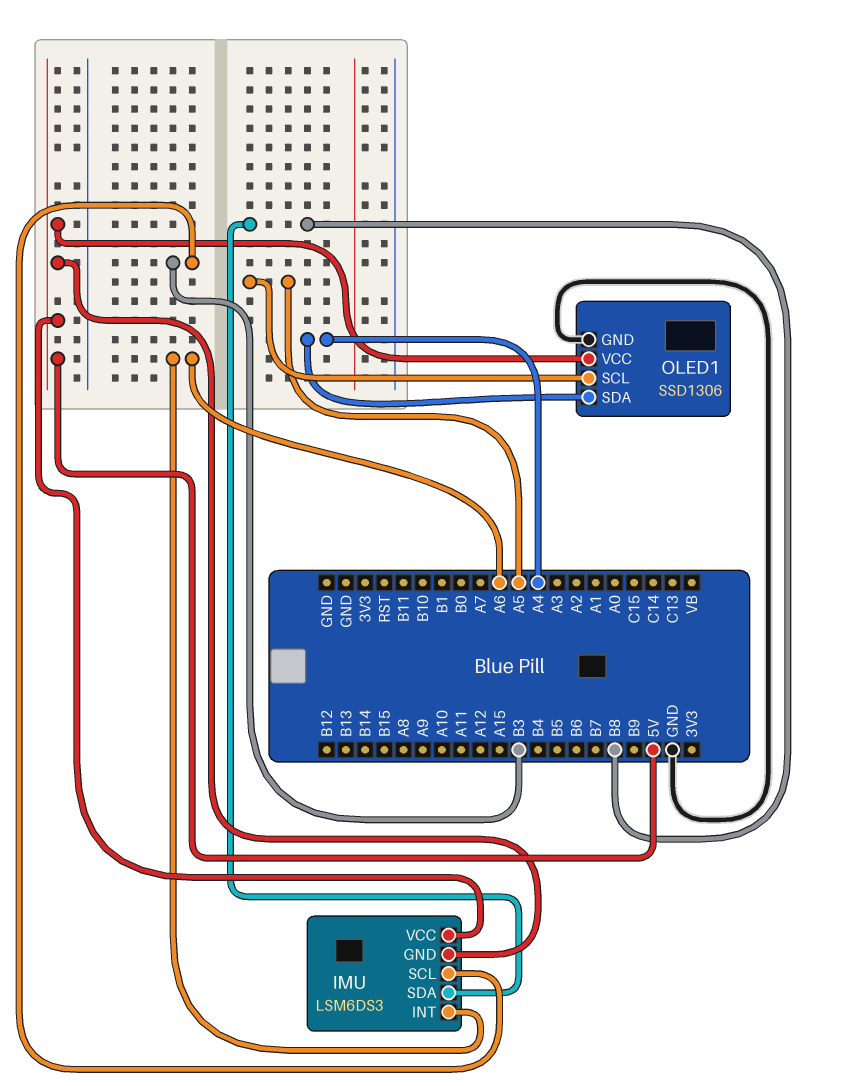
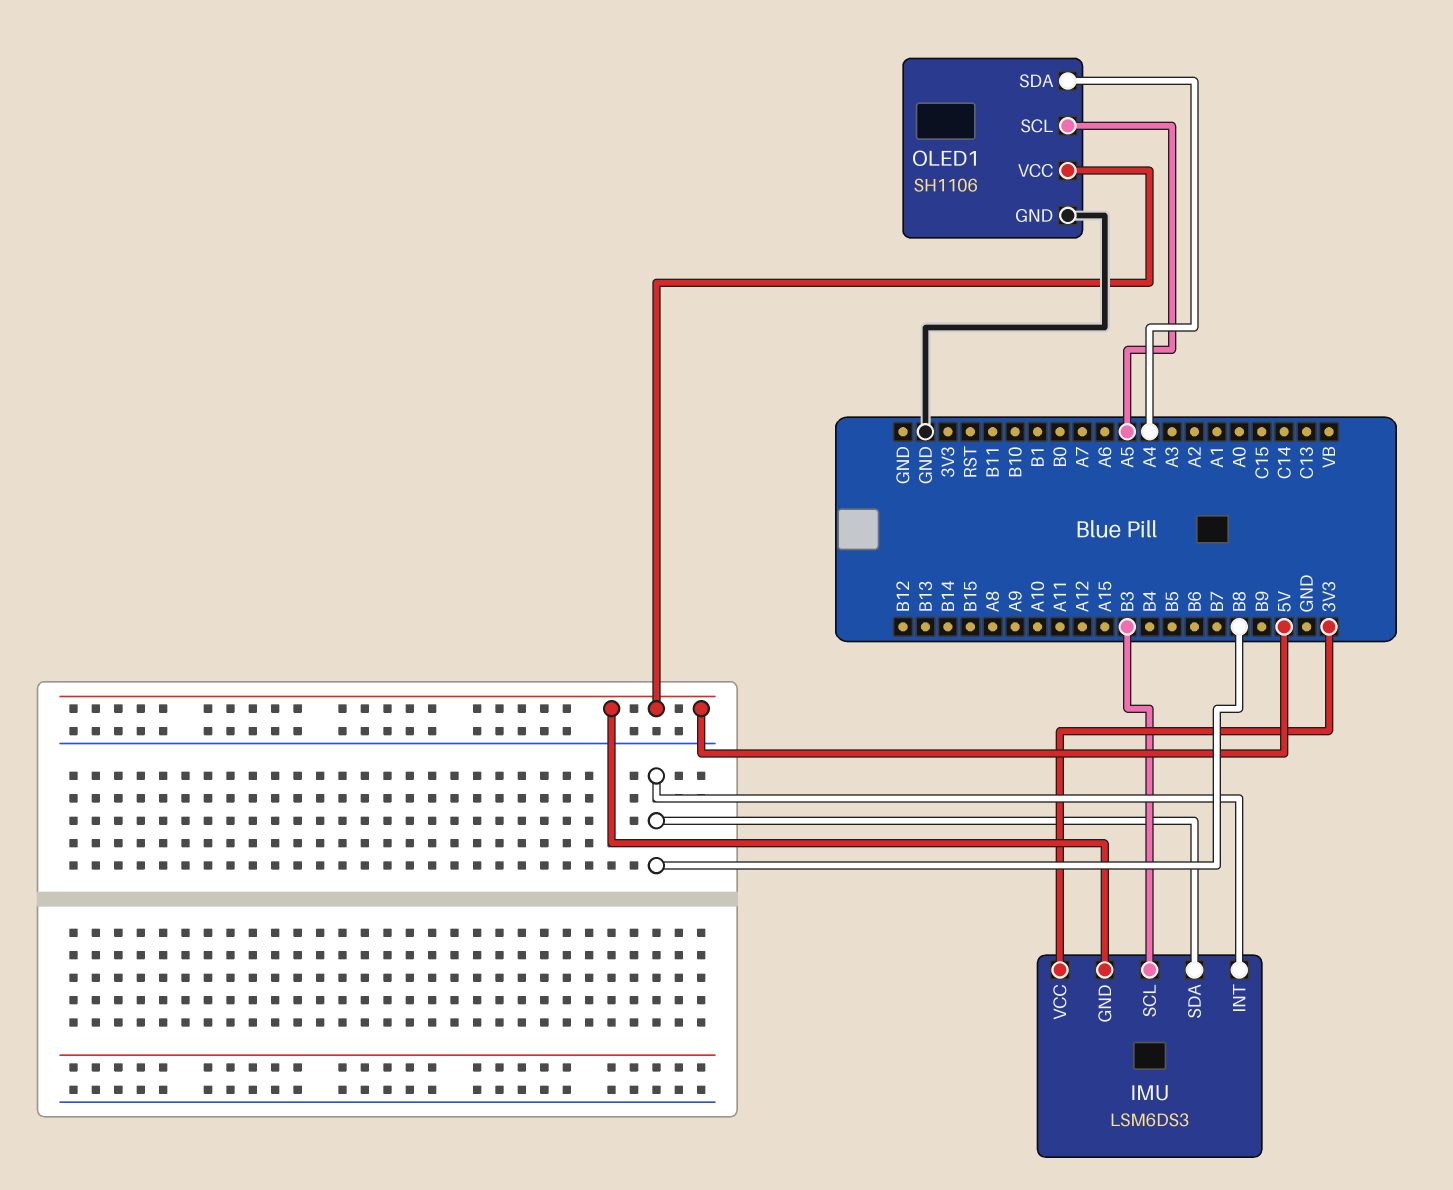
IMU pin INT: A6 -> B8
IMU pin VCC: 5V -> 3V3
OLED1: SSD1306 -> SH1106

